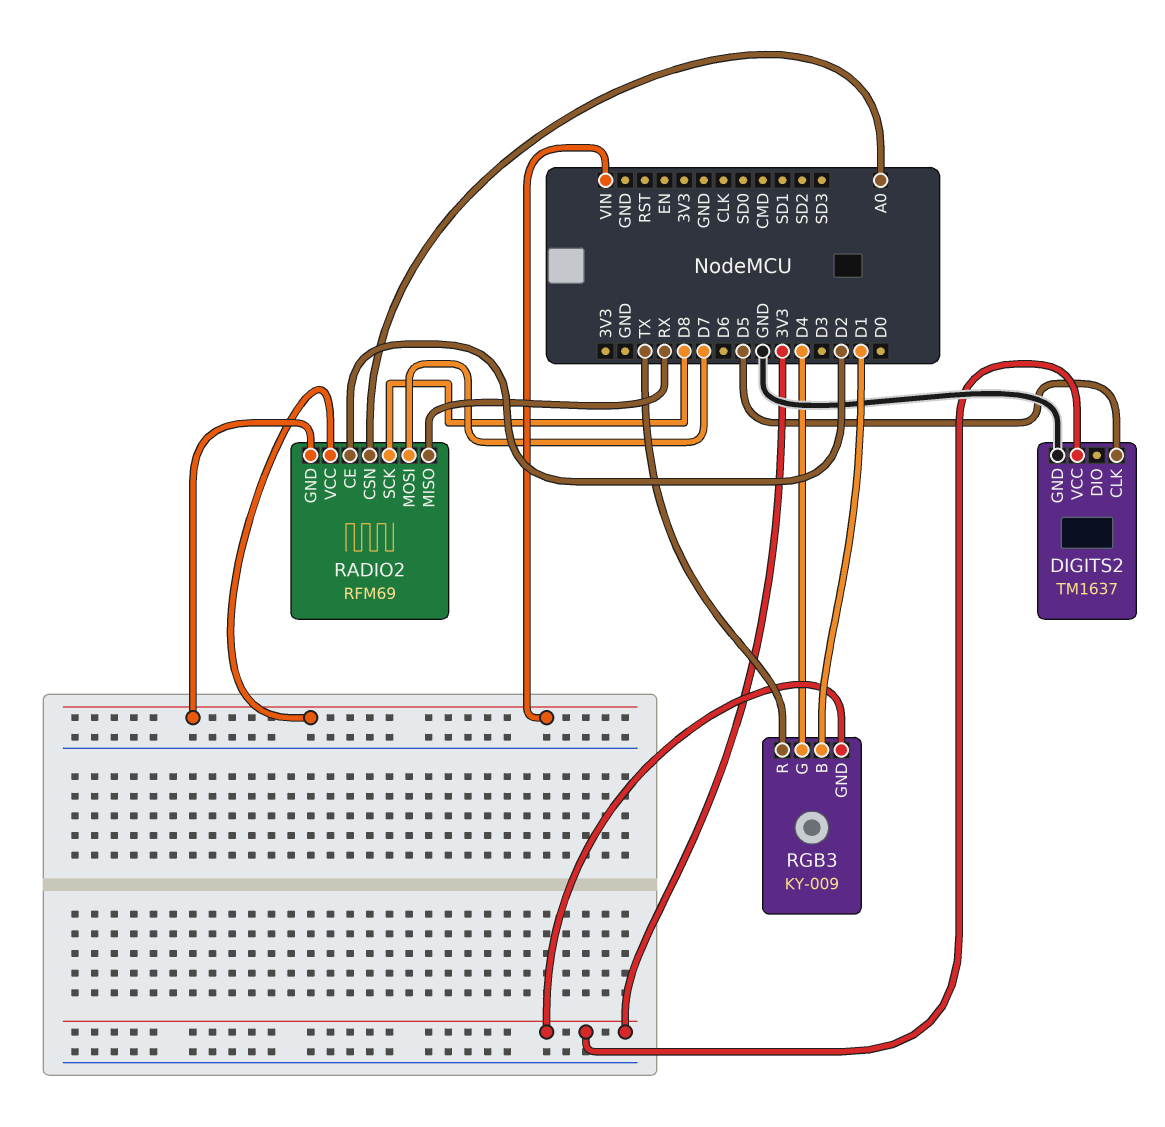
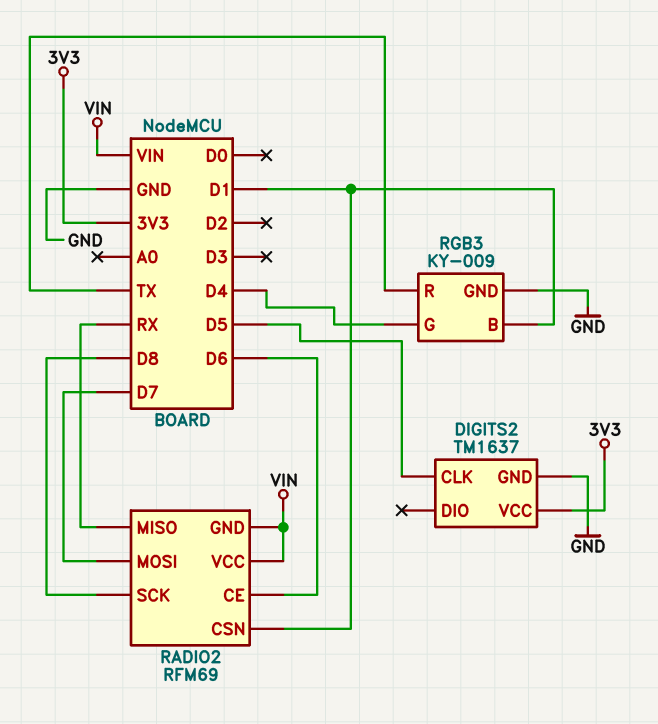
RADIO2 pin CE: D2 -> D6
RADIO2 pin CSN: A0 -> D1
RGB3 pin GND: 3V3 -> GND

